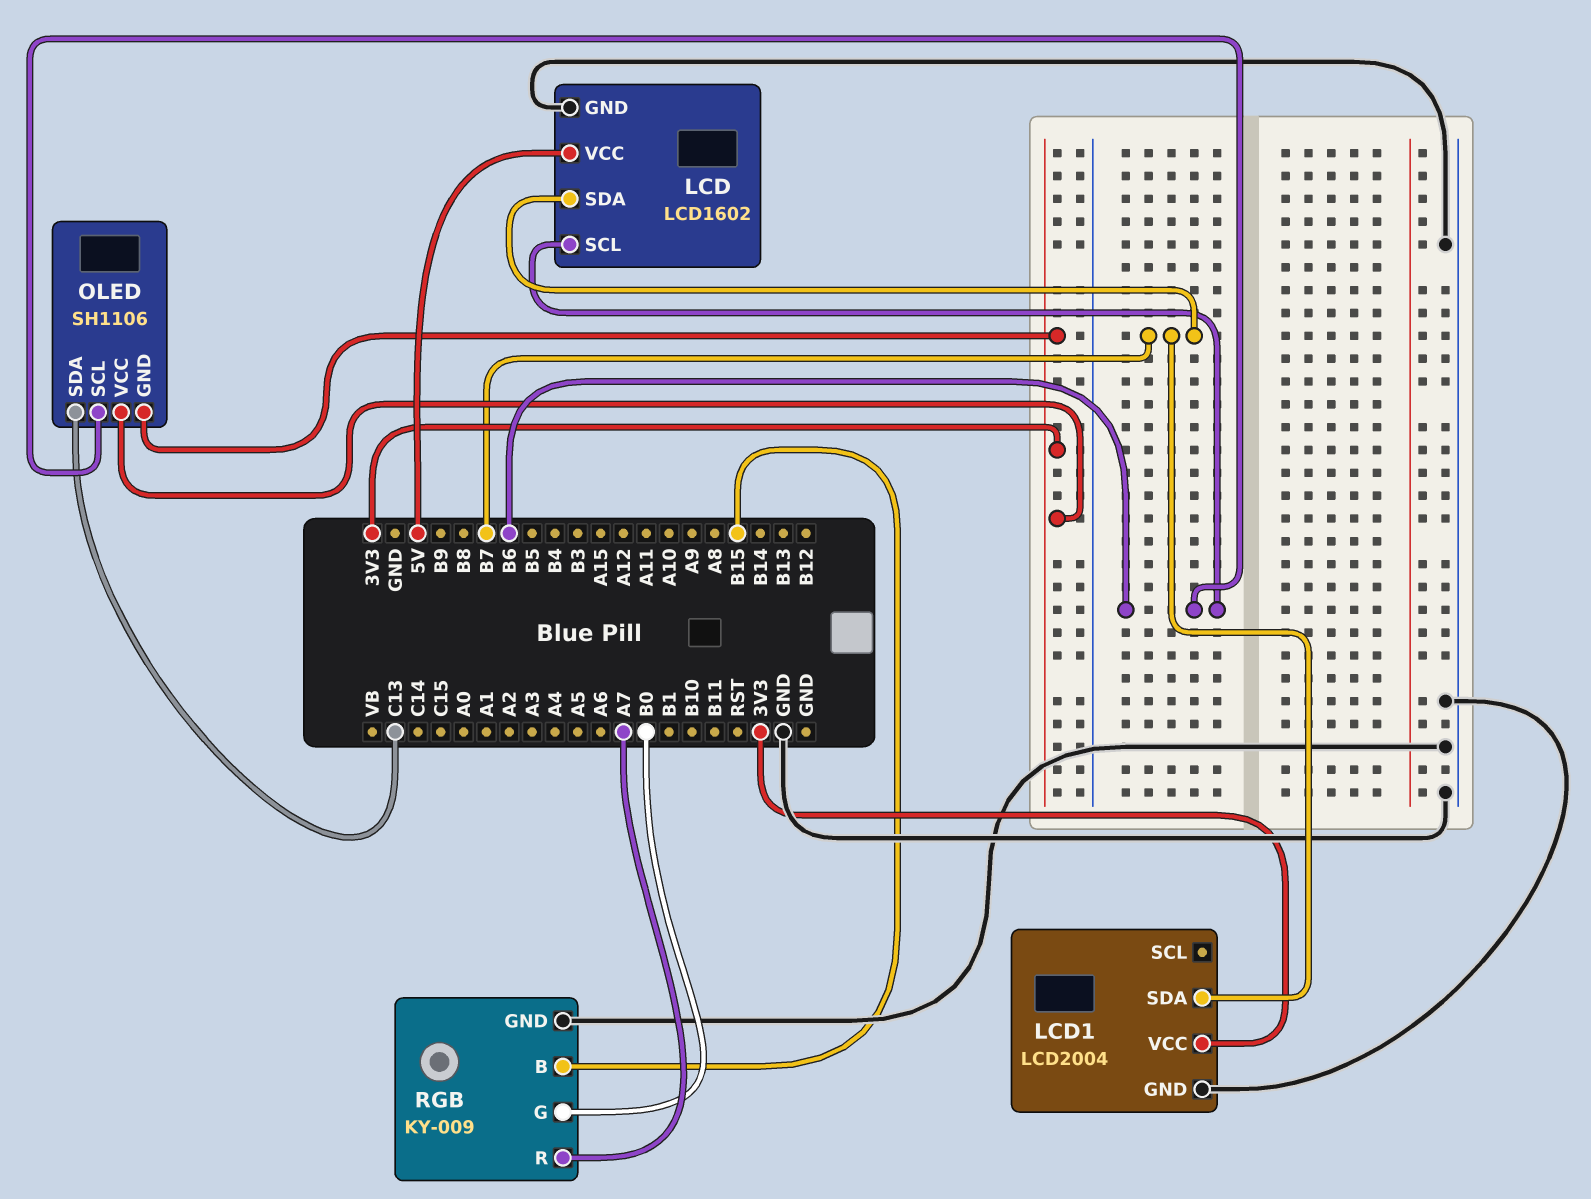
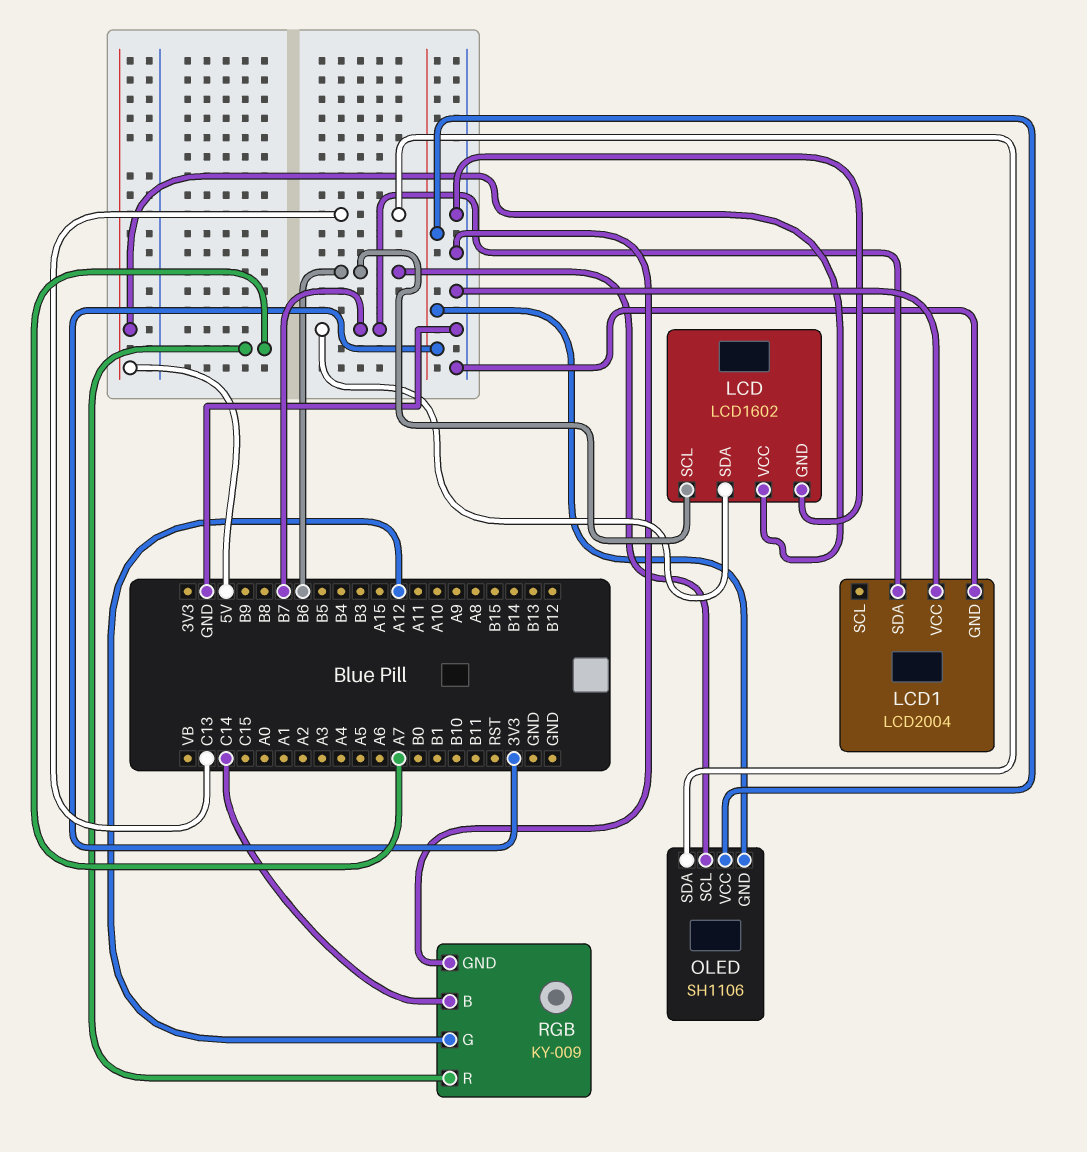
LCD1 pin VCC: 3V3 -> GND
RGB pin B: B15 -> C14
RGB pin G: B0 -> A12

